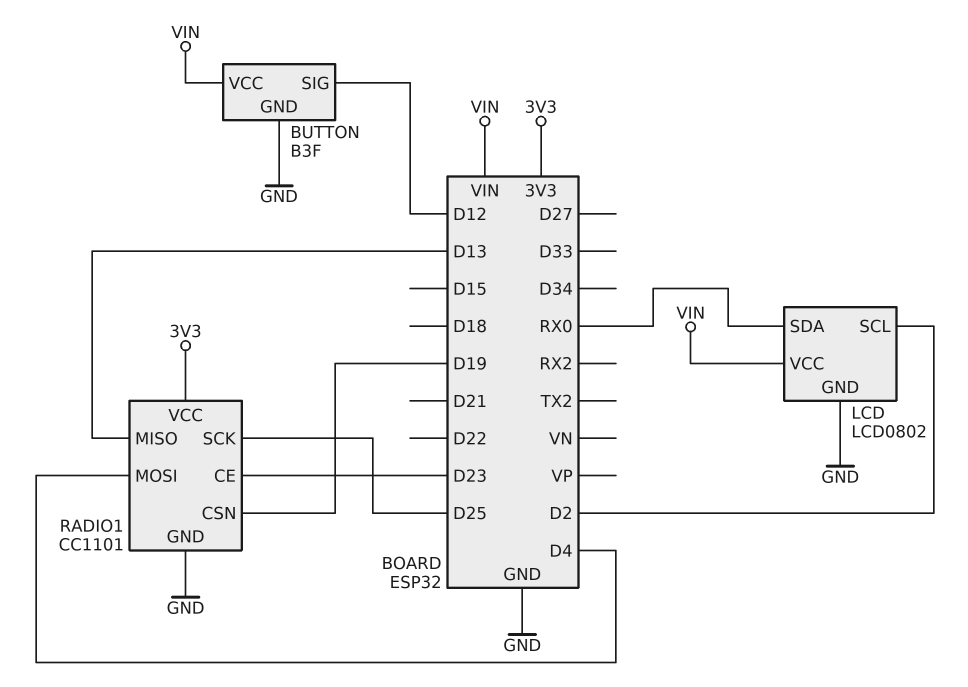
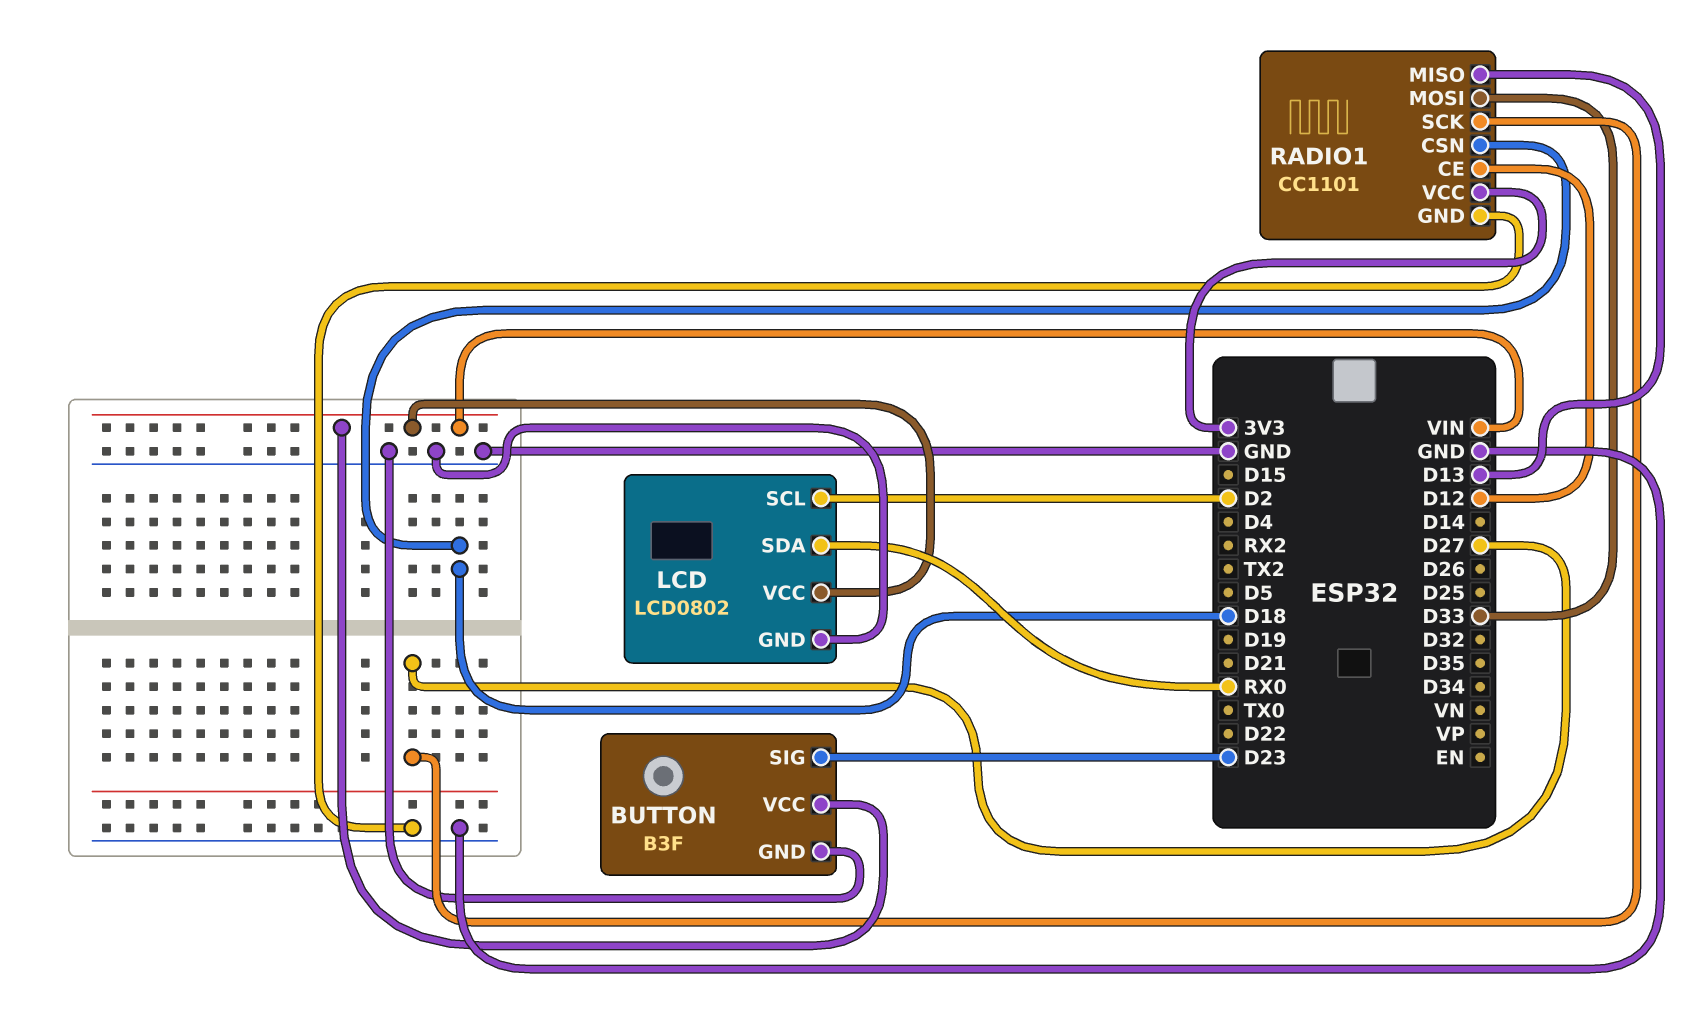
BUTTON pin SIG: D12 -> D23
RADIO1 pin CE: D23 -> D12
RADIO1 pin CSN: D19 -> D18
RADIO1 pin MOSI: D4 -> D33
RADIO1 pin SCK: D25 -> D27

